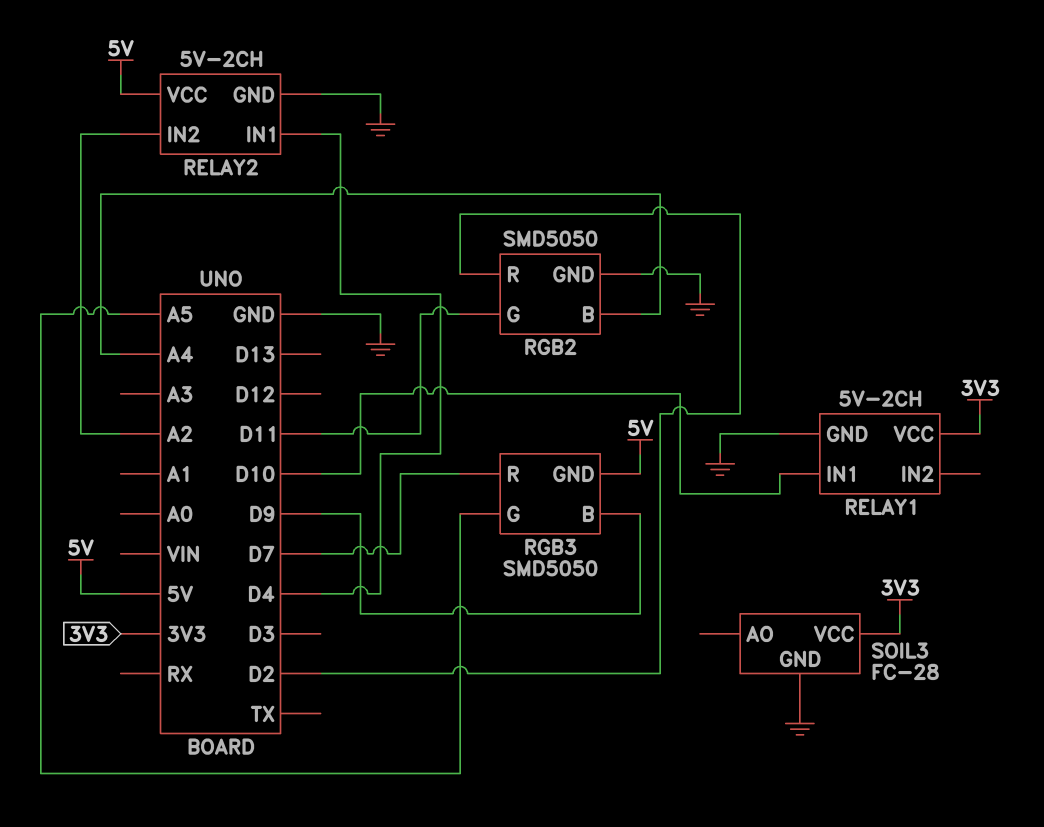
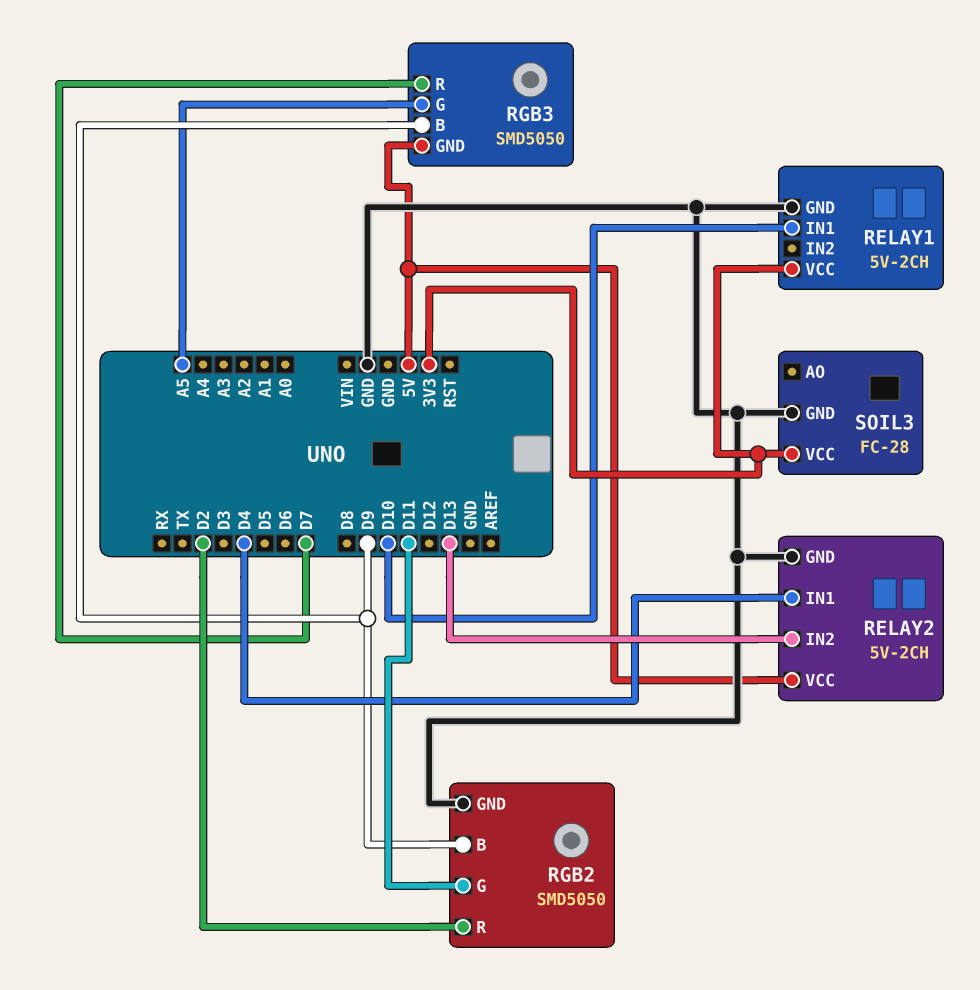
RELAY2 pin IN2: A2 -> D13
RGB2 pin B: A4 -> D9

